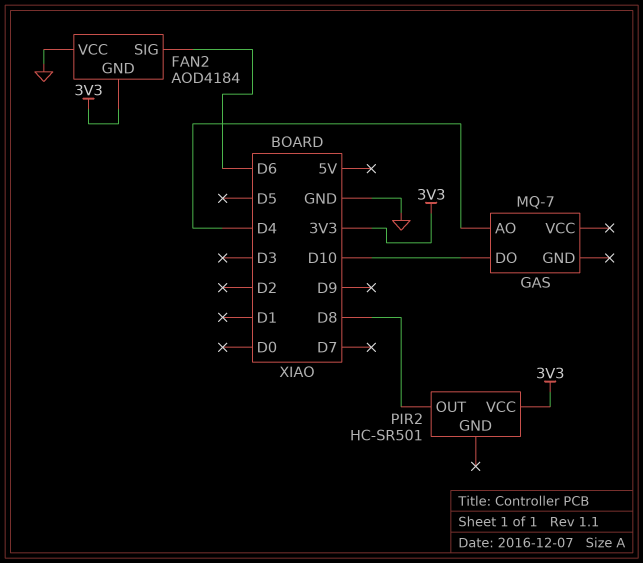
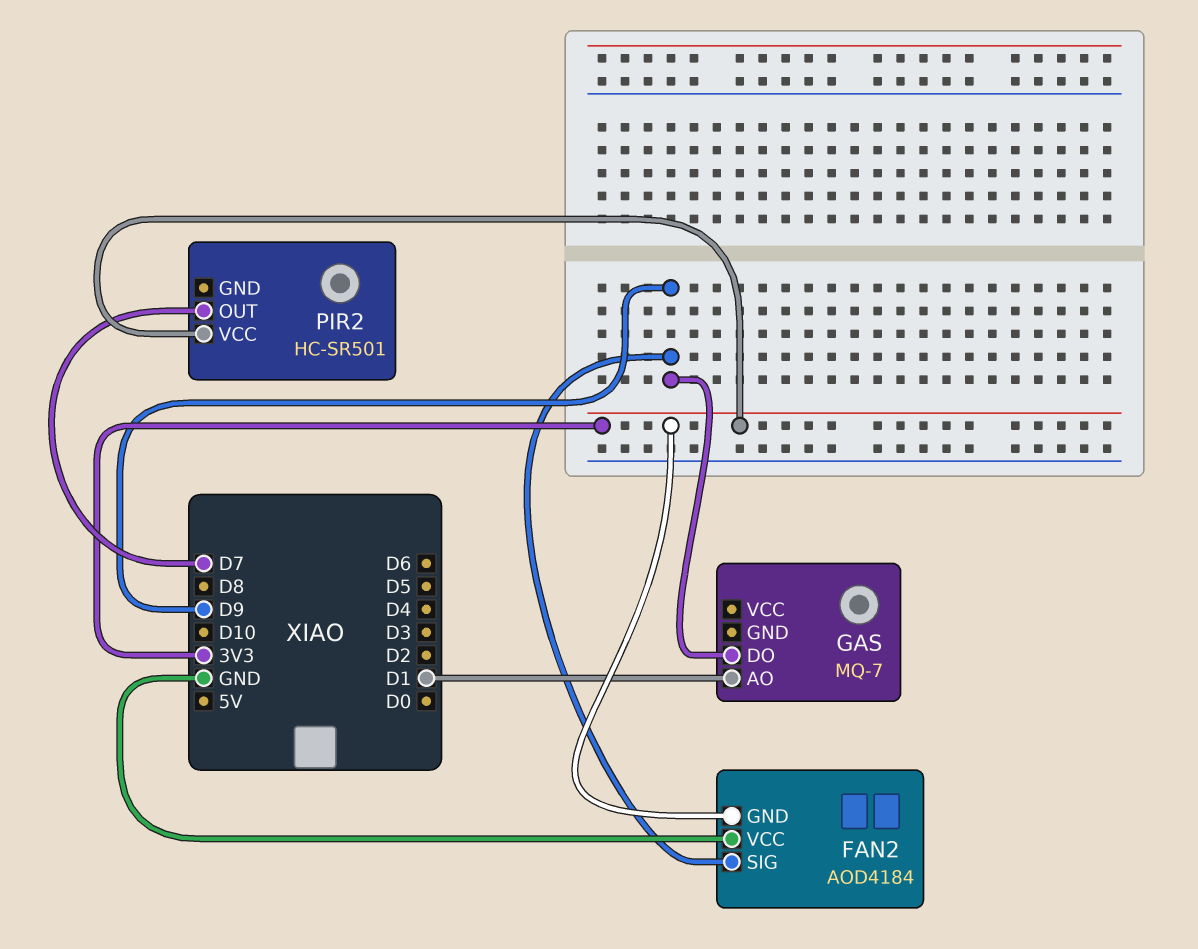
FAN2 pin SIG: D6 -> D9
GAS pin AO: D4 -> D1
GAS pin DO: D10 -> D9
PIR2 pin OUT: D8 -> D7

